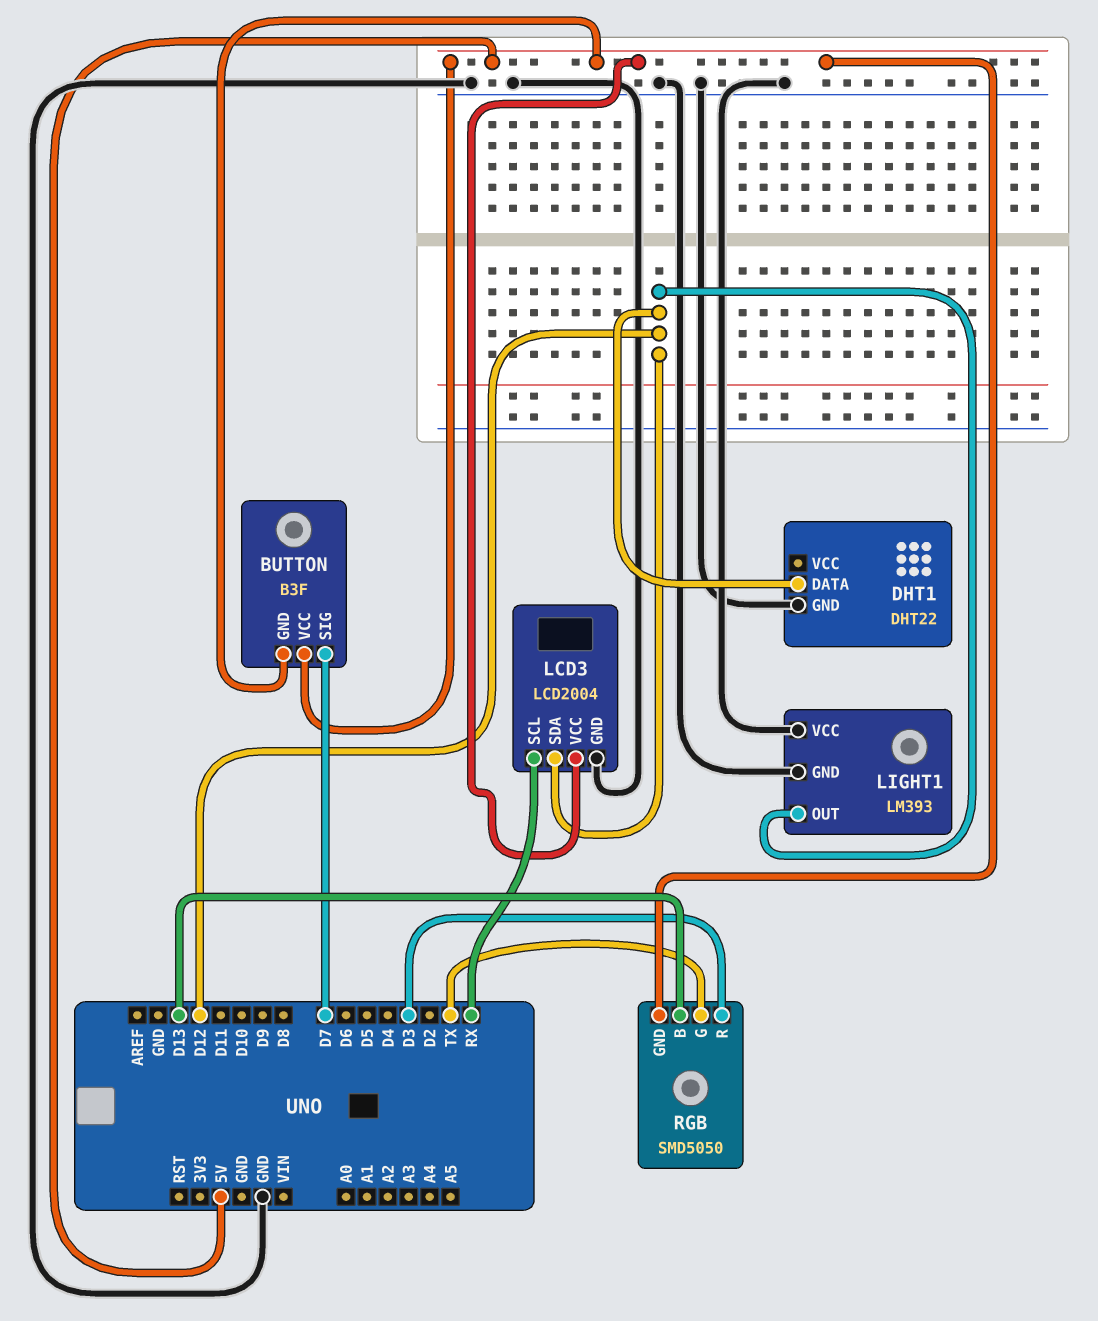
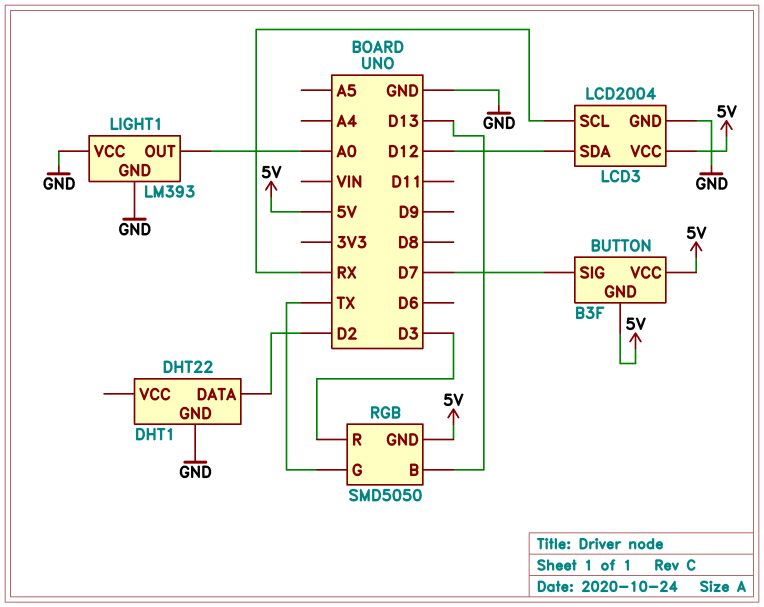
DHT1 pin DATA: D12 -> D2
LIGHT1 pin OUT: D12 -> A0

